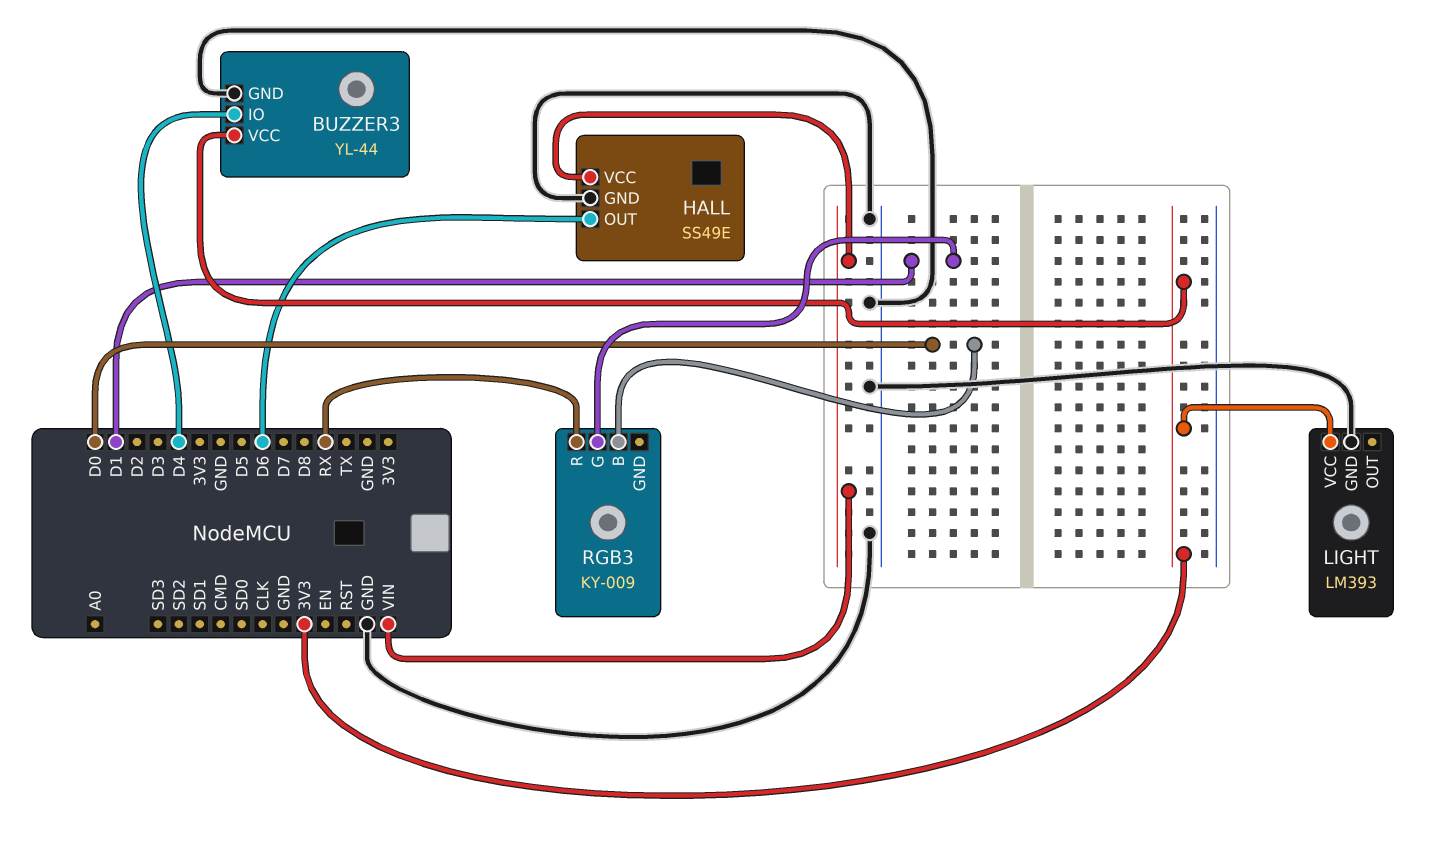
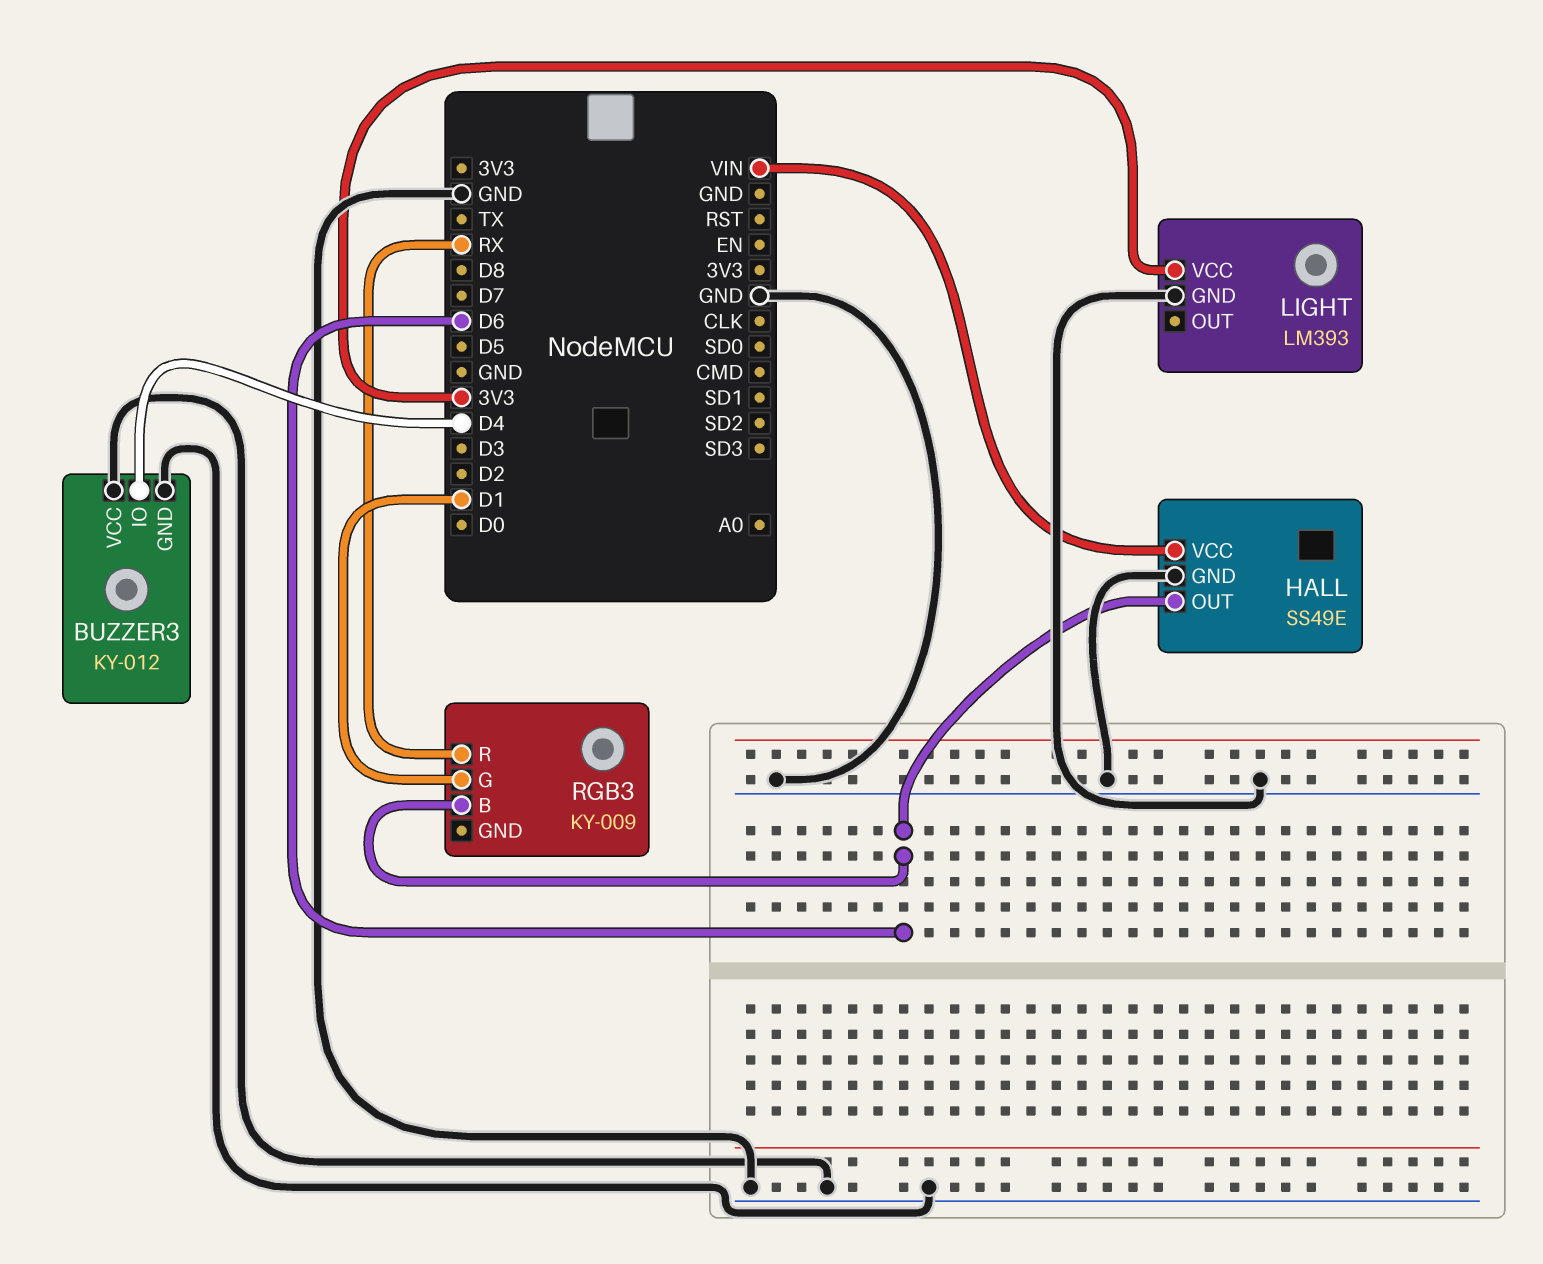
BUZZER3: YL-44 -> KY-012
BUZZER3 pin VCC: 3V3 -> GND
RGB3 pin B: D0 -> D6

